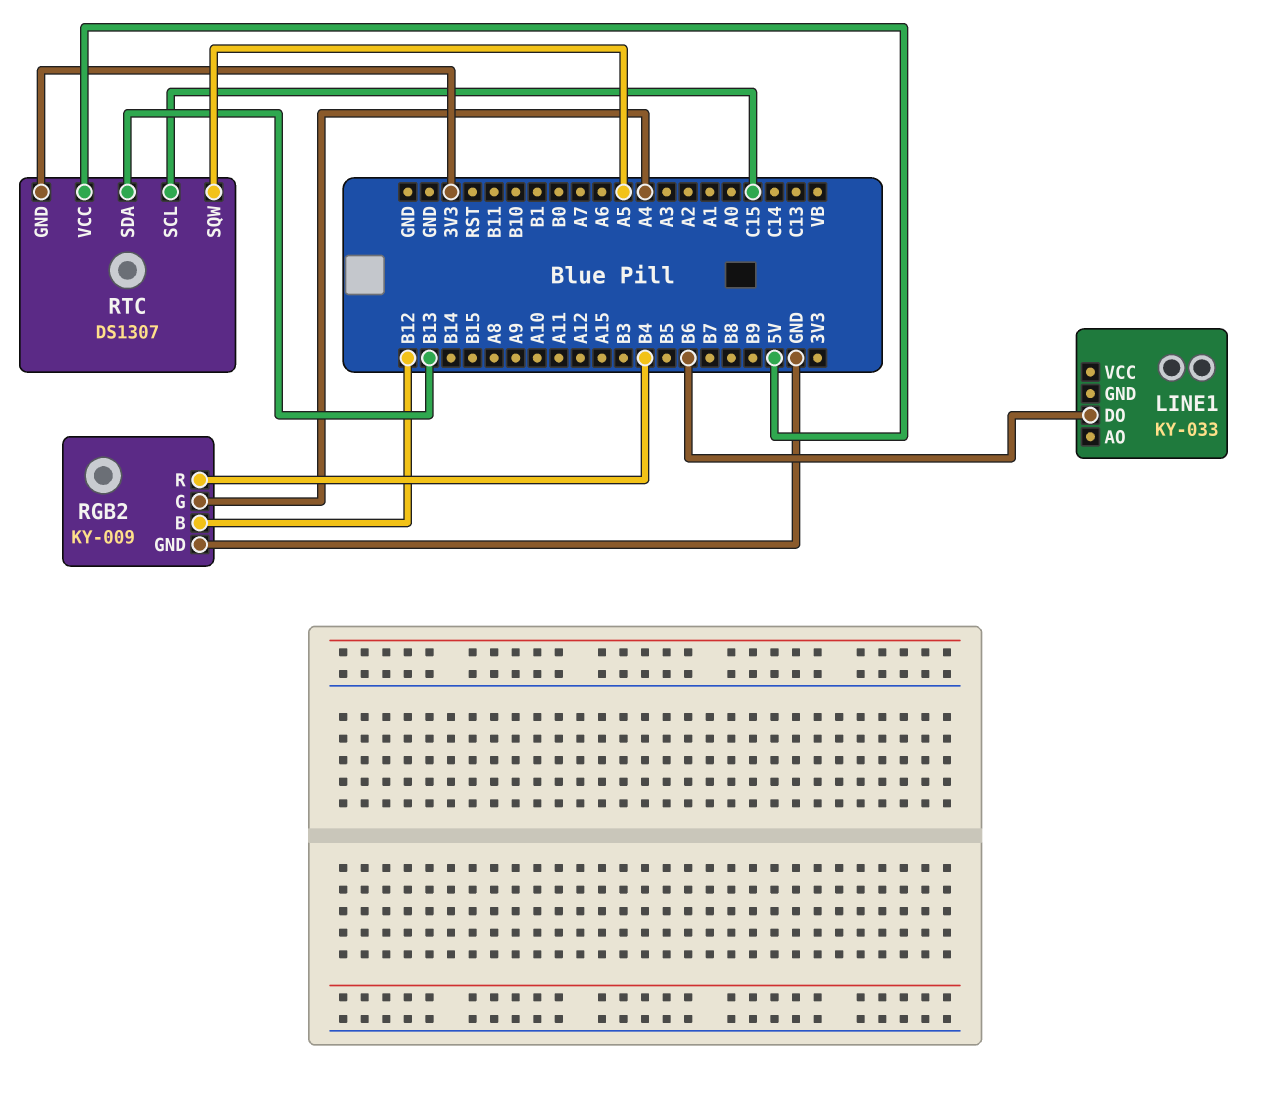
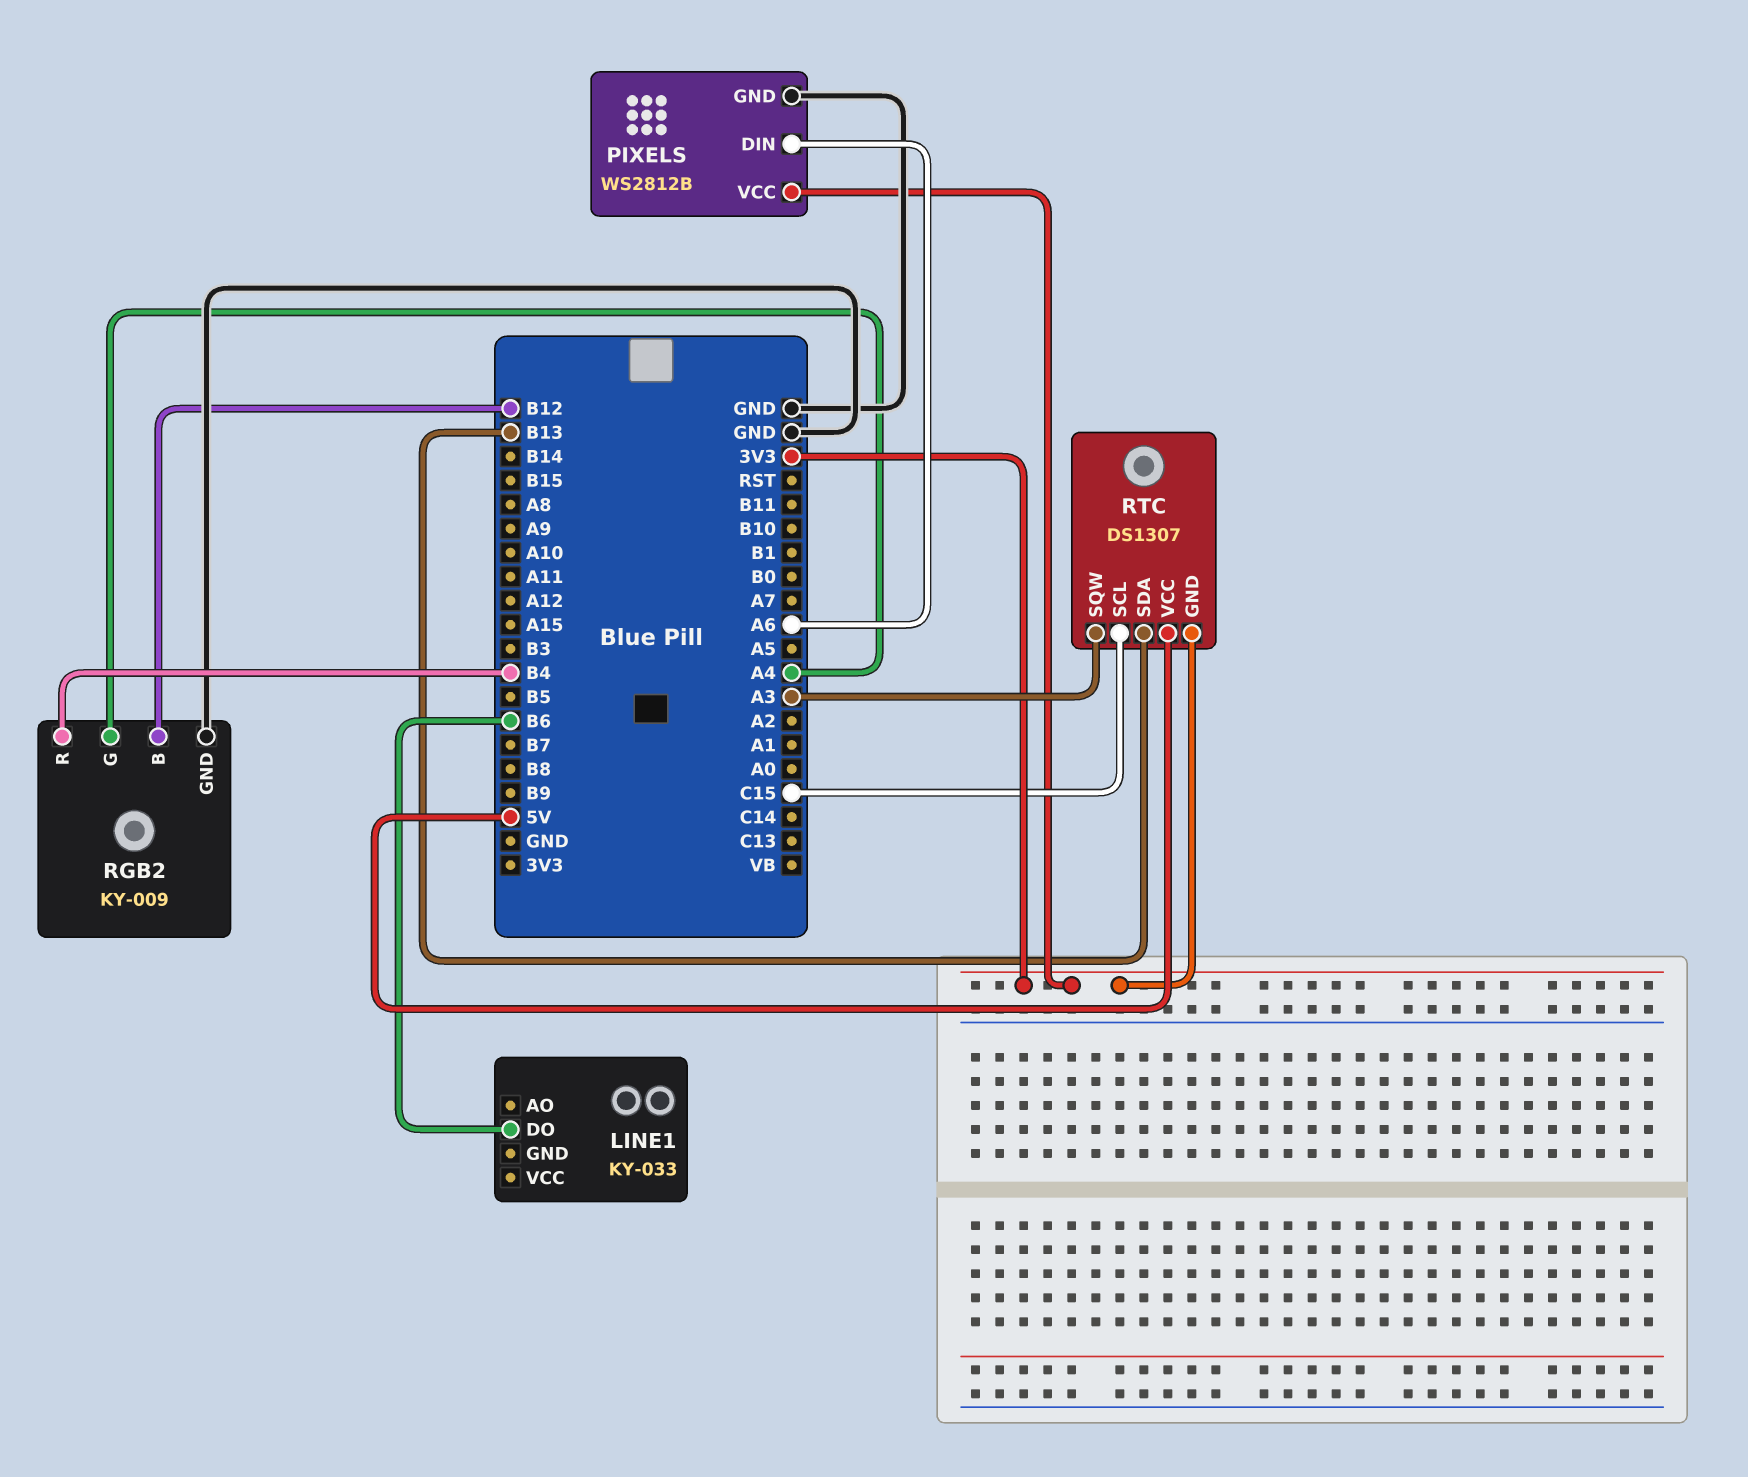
PIXELS: none -> WS2812B
PIXELS pin DIN: none -> A6
PIXELS pin GND: none -> GND
PIXELS pin VCC: none -> 3V3
RTC pin SQW: A5 -> A3

